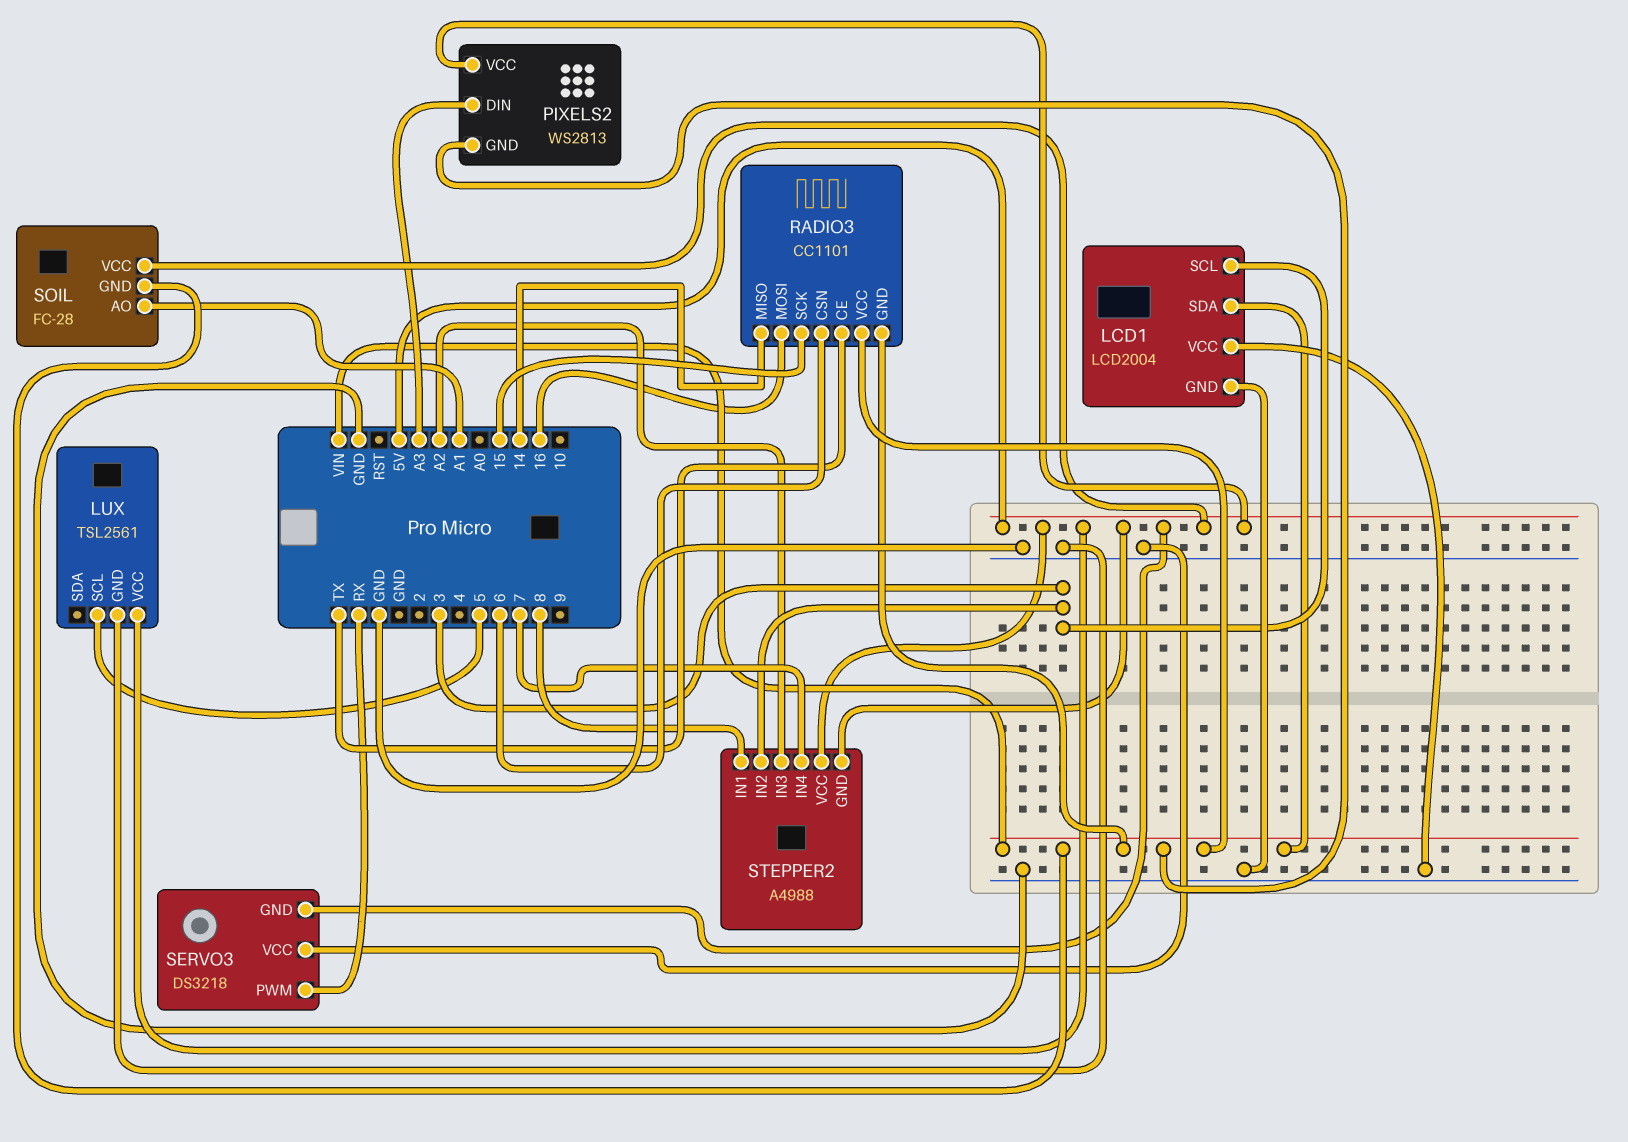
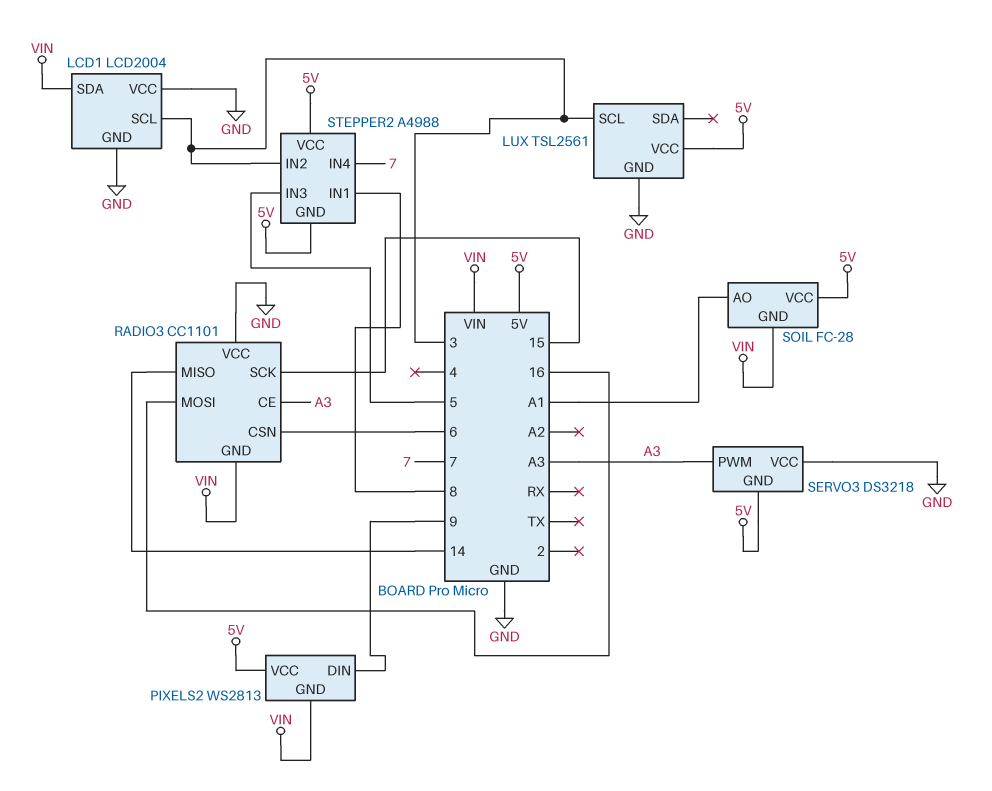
LUX pin SCL: 5 -> 3
PIXELS2 pin DIN: A3 -> 9
RADIO3 pin CE: TX -> A3
RADIO3 pin VCC: VIN -> GND
SERVO3 pin PWM: RX -> A3
STEPPER2 pin IN3: A2 -> 5

